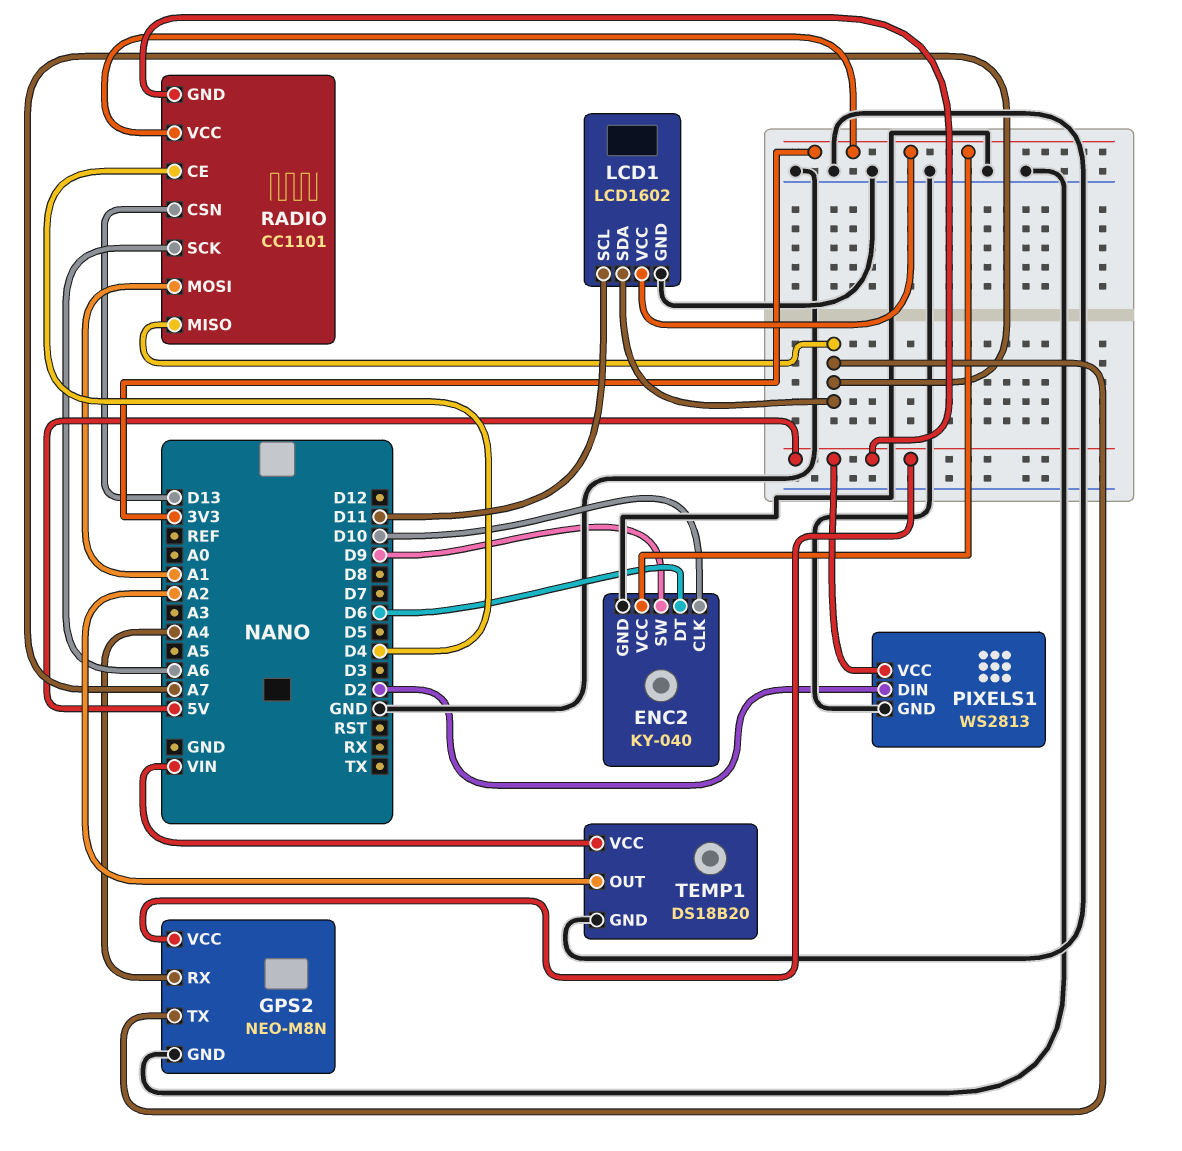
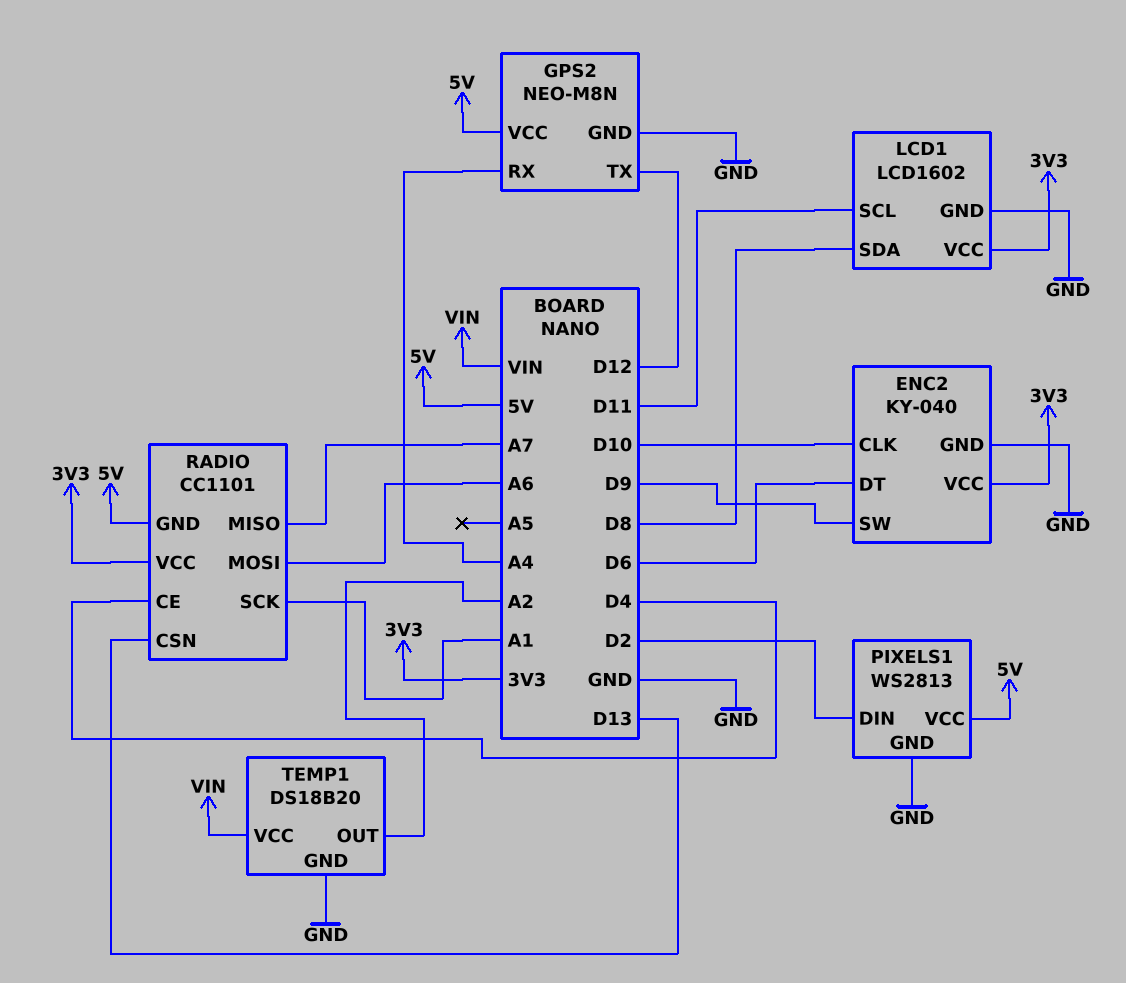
GPS2 pin TX: A7 -> D12
LCD1 pin SDA: A7 -> D8
RADIO pin MOSI: A1 -> A6
RADIO pin SCK: A6 -> A1

